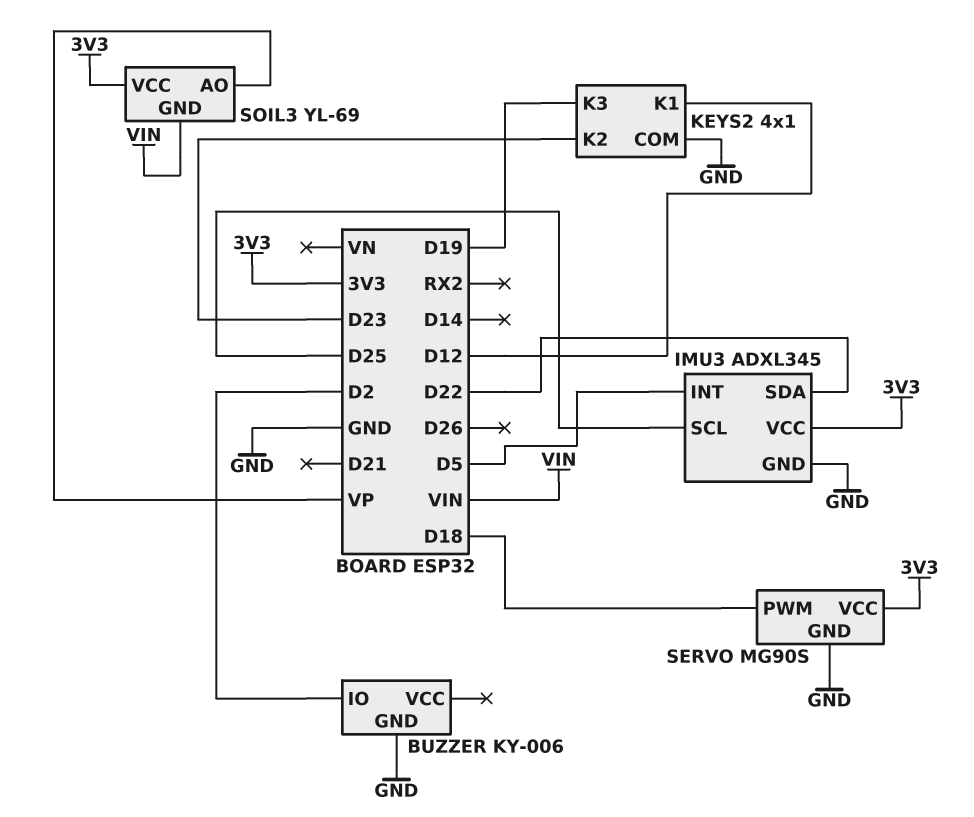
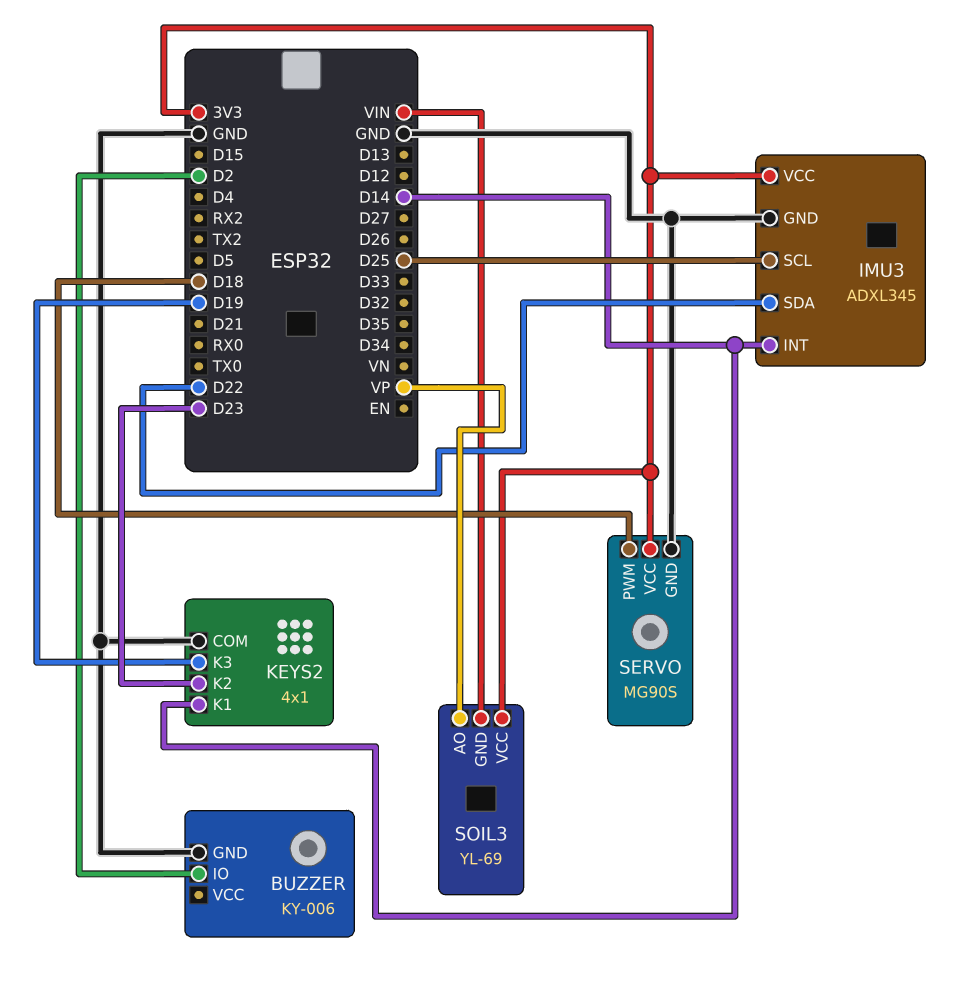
IMU3 pin INT: D5 -> D14
KEYS2 pin K1: D12 -> D14

